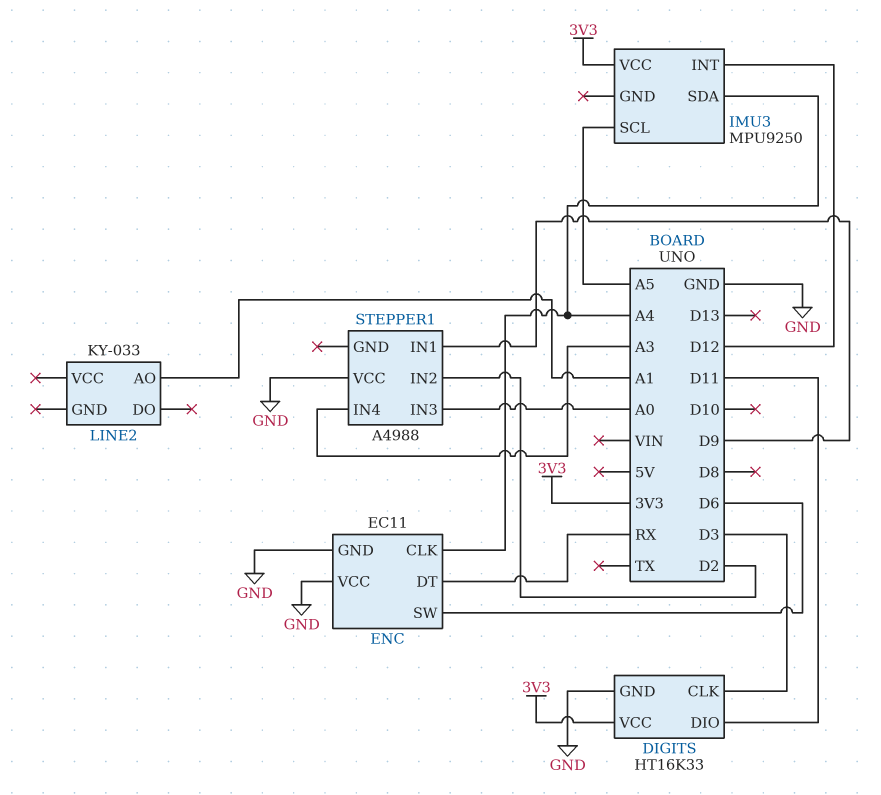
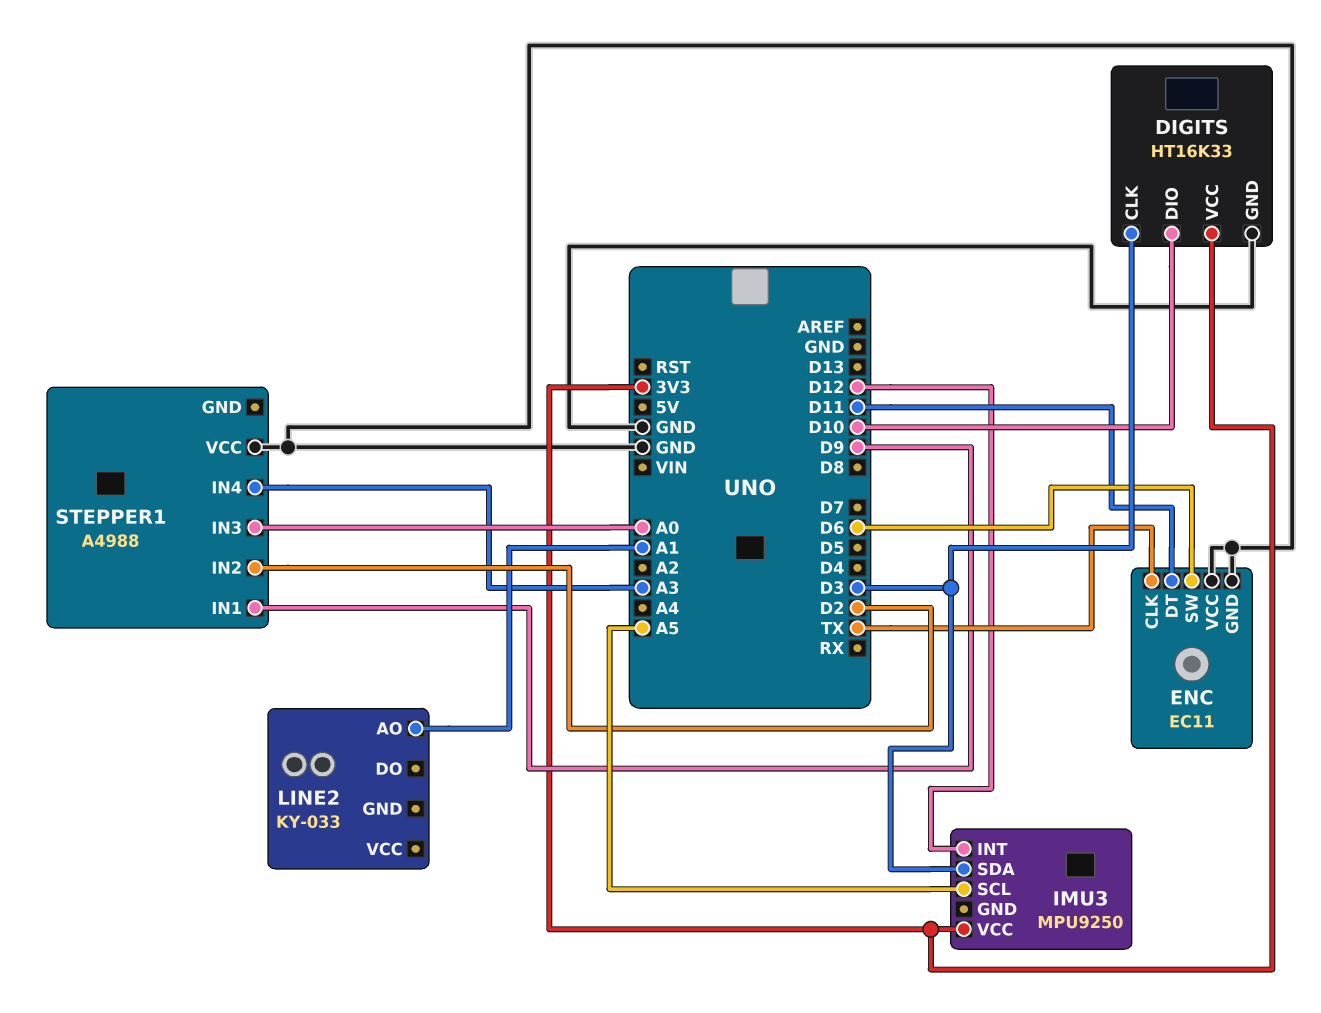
DIGITS pin DIO: D11 -> D10
ENC pin CLK: A4 -> TX
ENC pin DT: RX -> D11
IMU3 pin SDA: A4 -> D3

